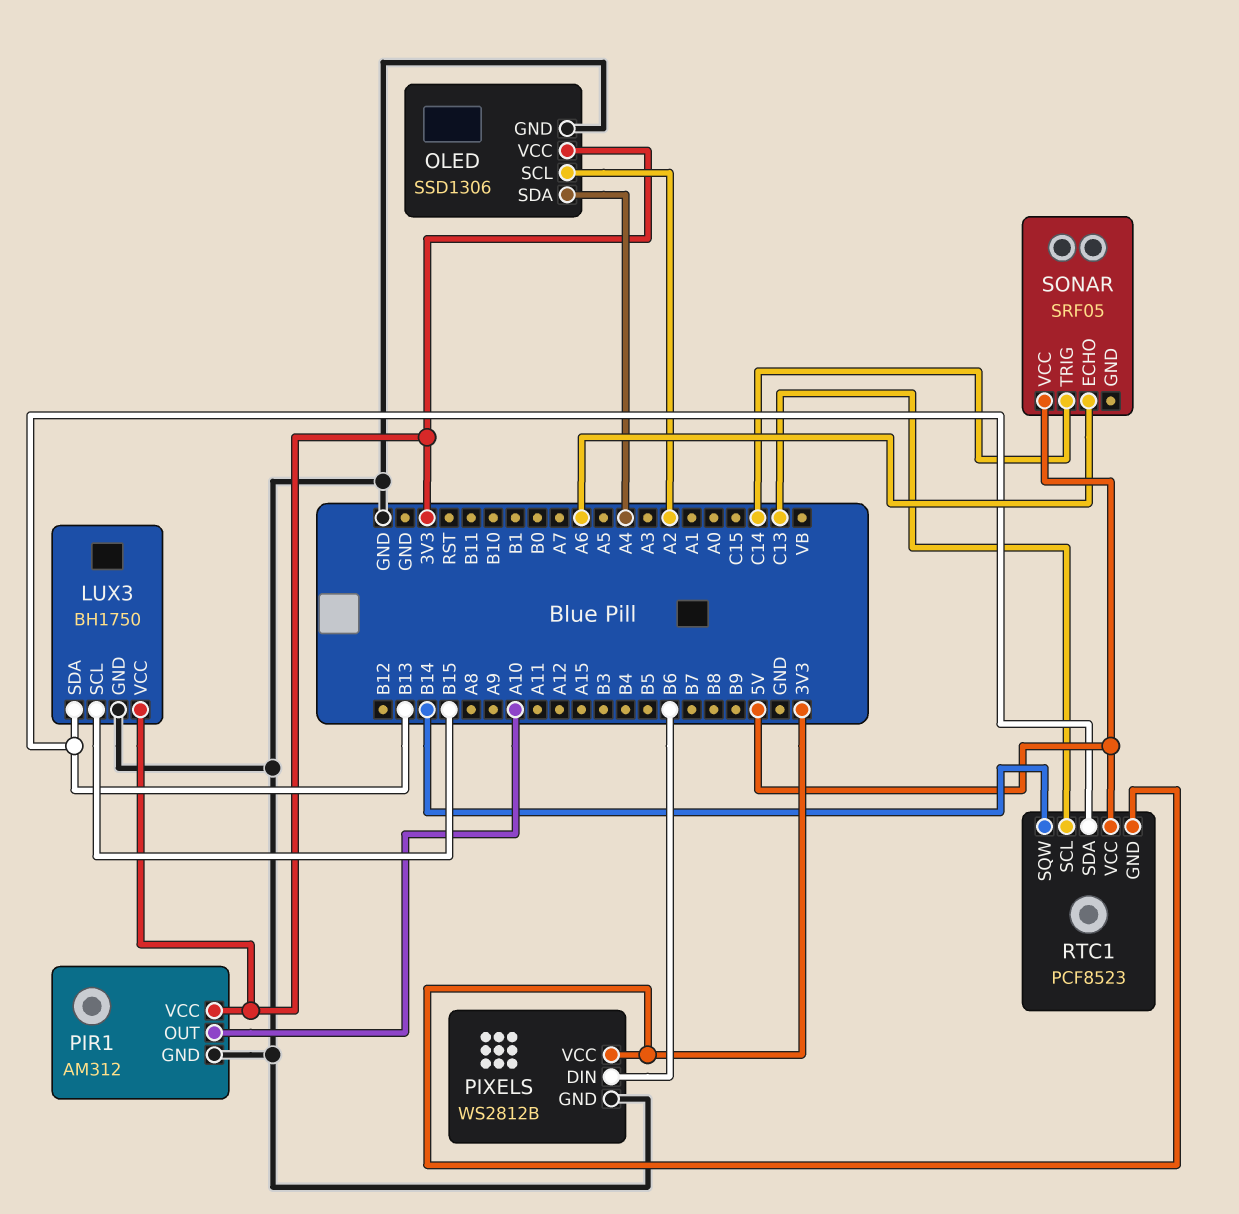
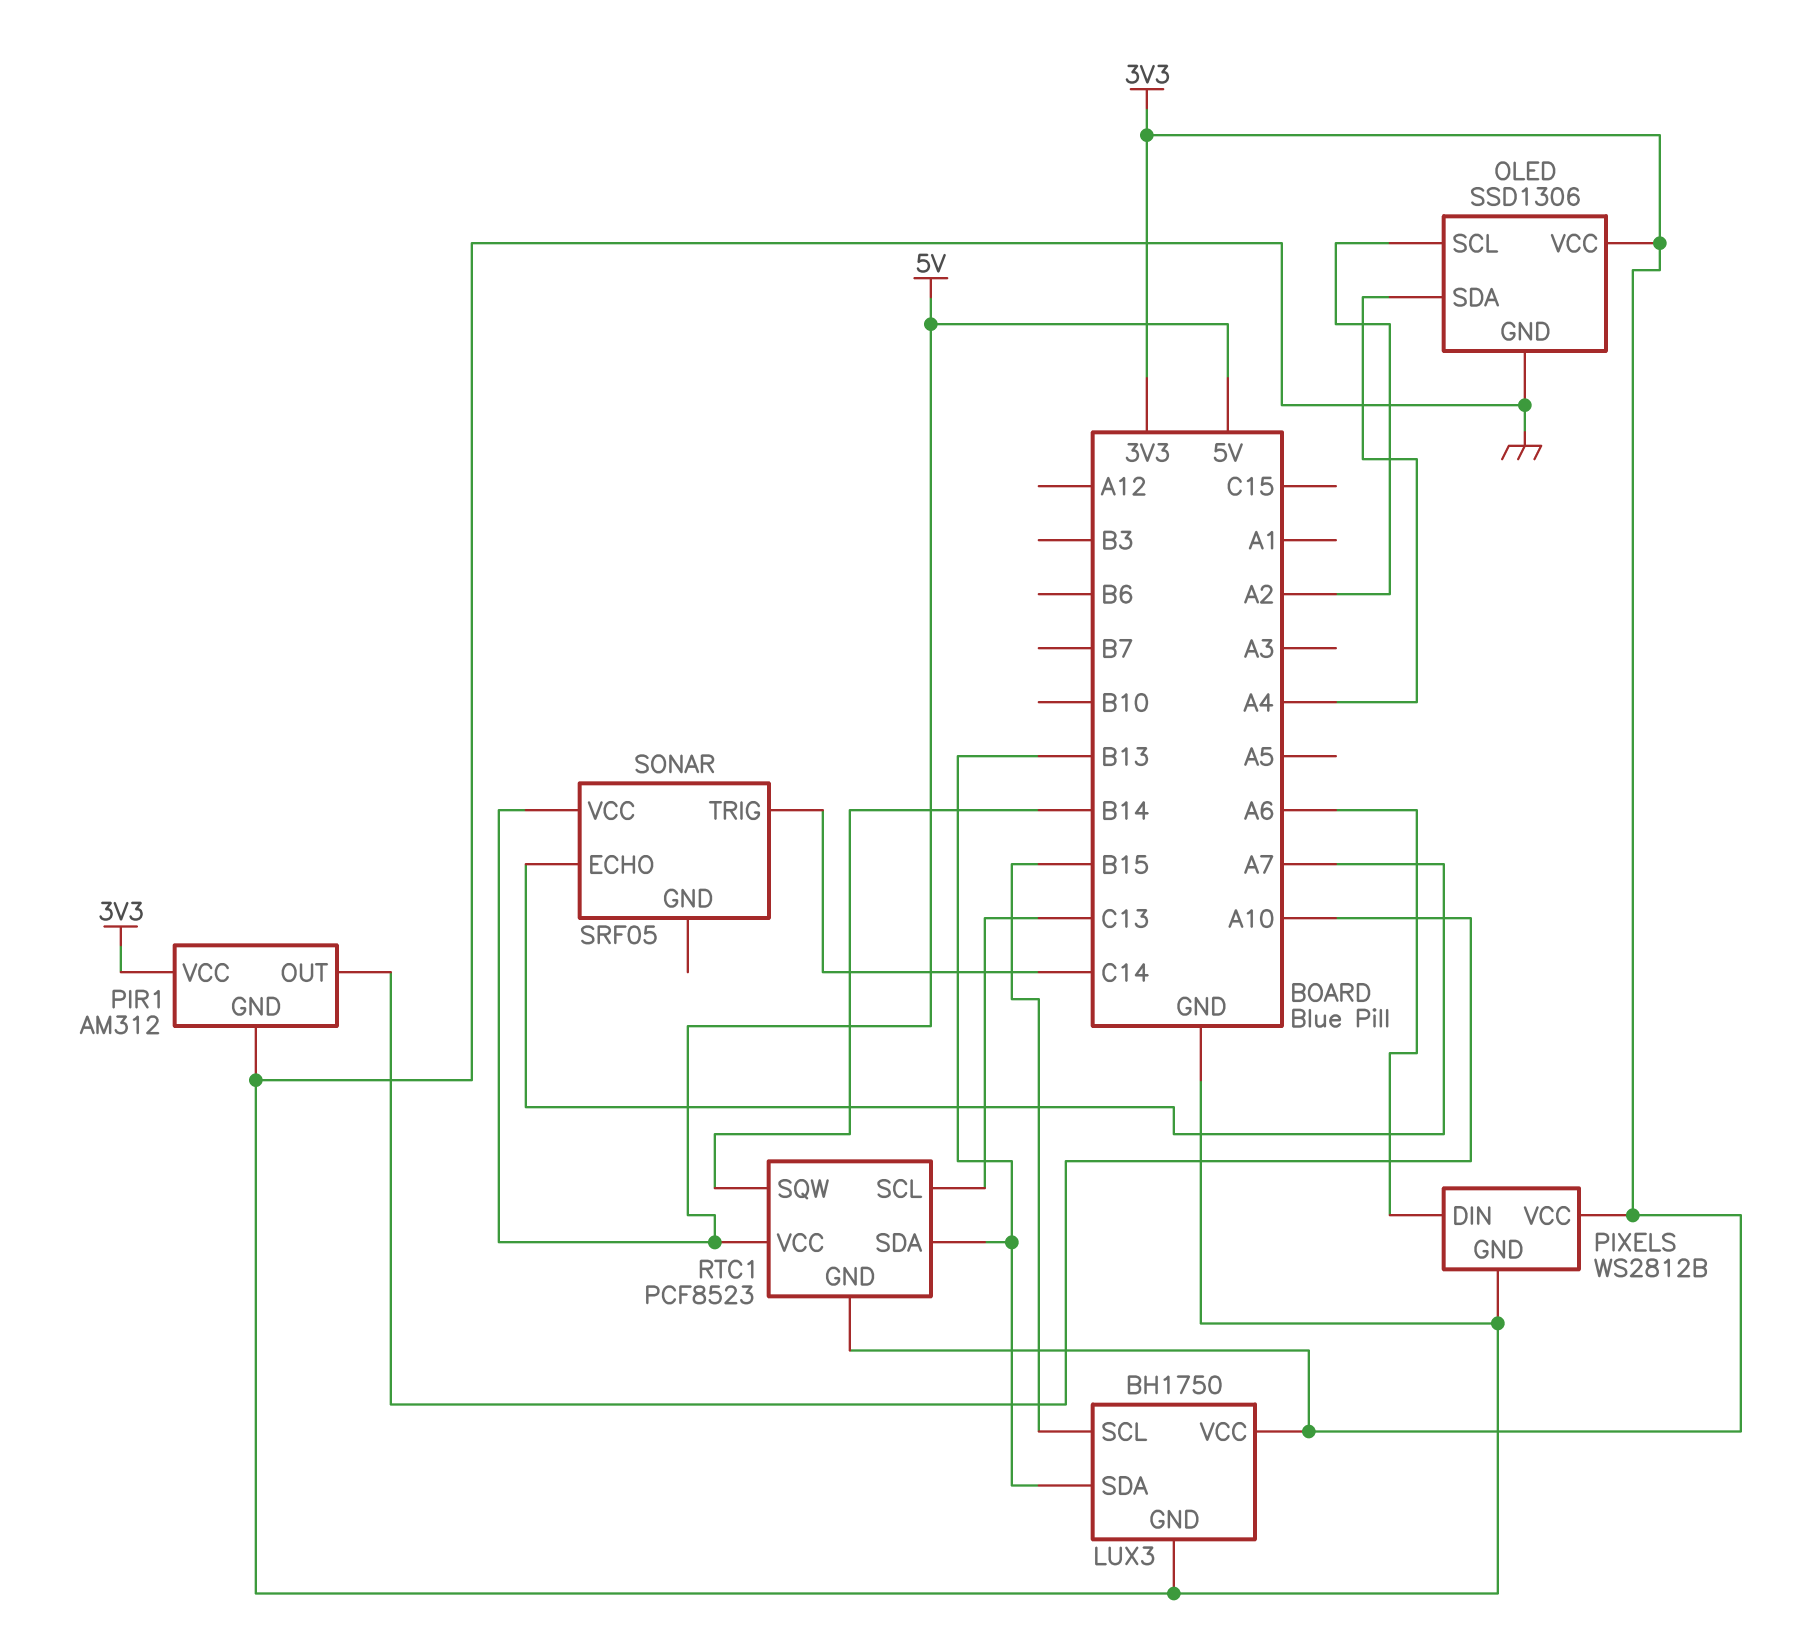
PIXELS pin DIN: B6 -> A6
SONAR pin ECHO: A6 -> A7

